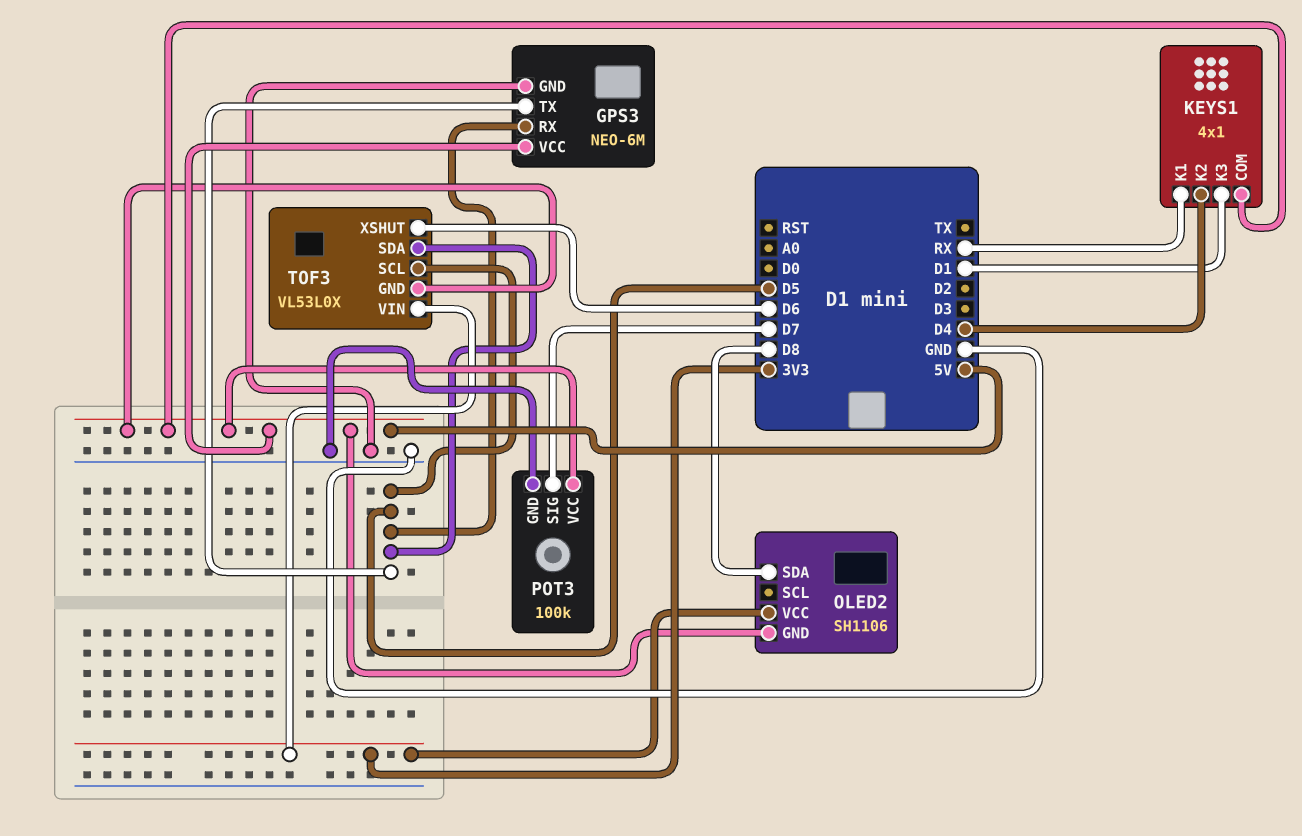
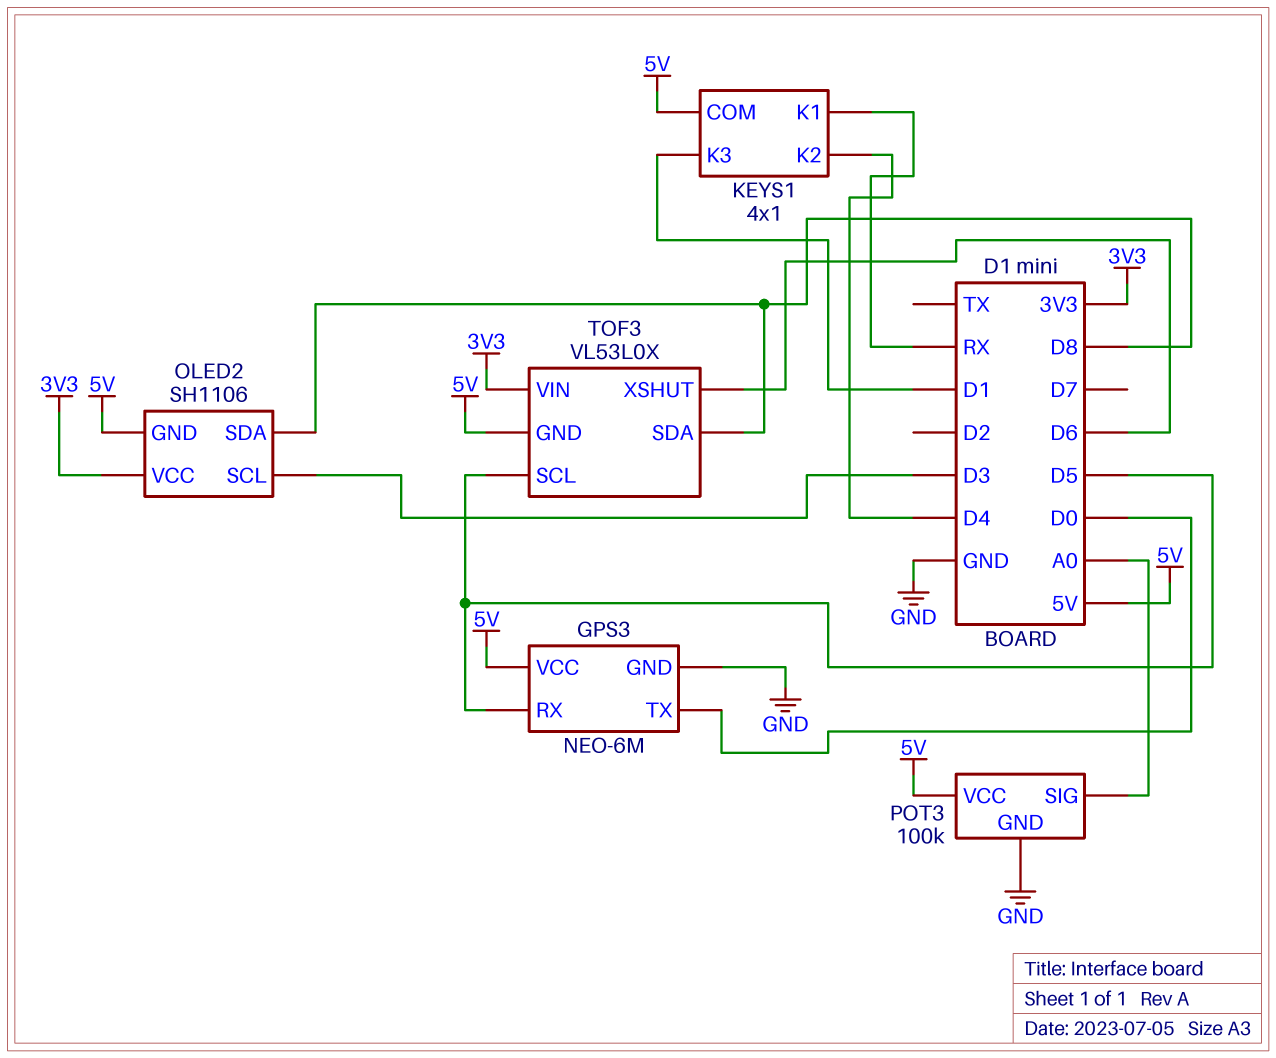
GPS3 pin TX: D5 -> D0
OLED2 pin SCL: none -> D3
POT3 pin SIG: D7 -> A0
TOF3 pin SDA: D5 -> D8

